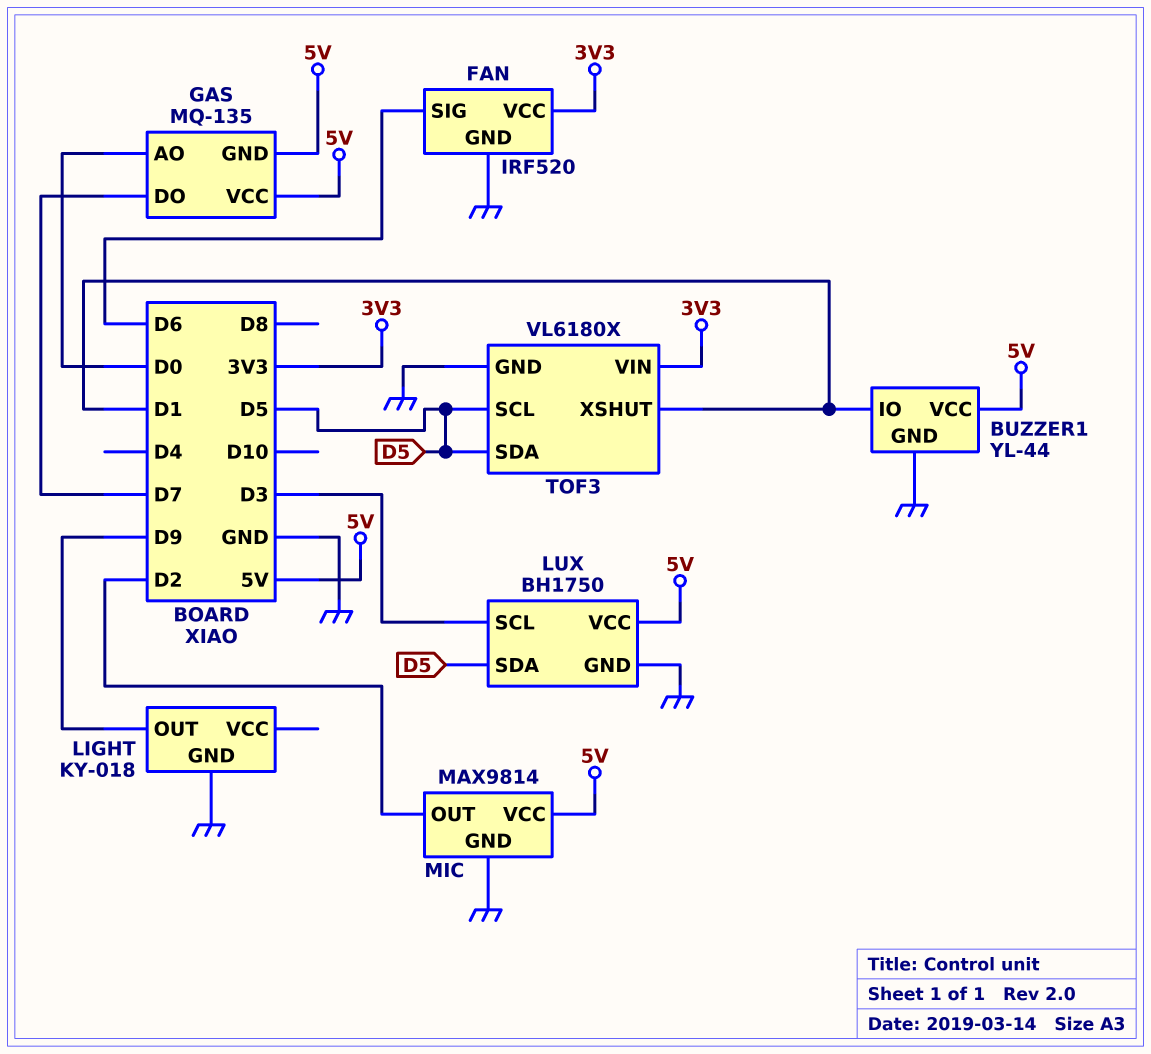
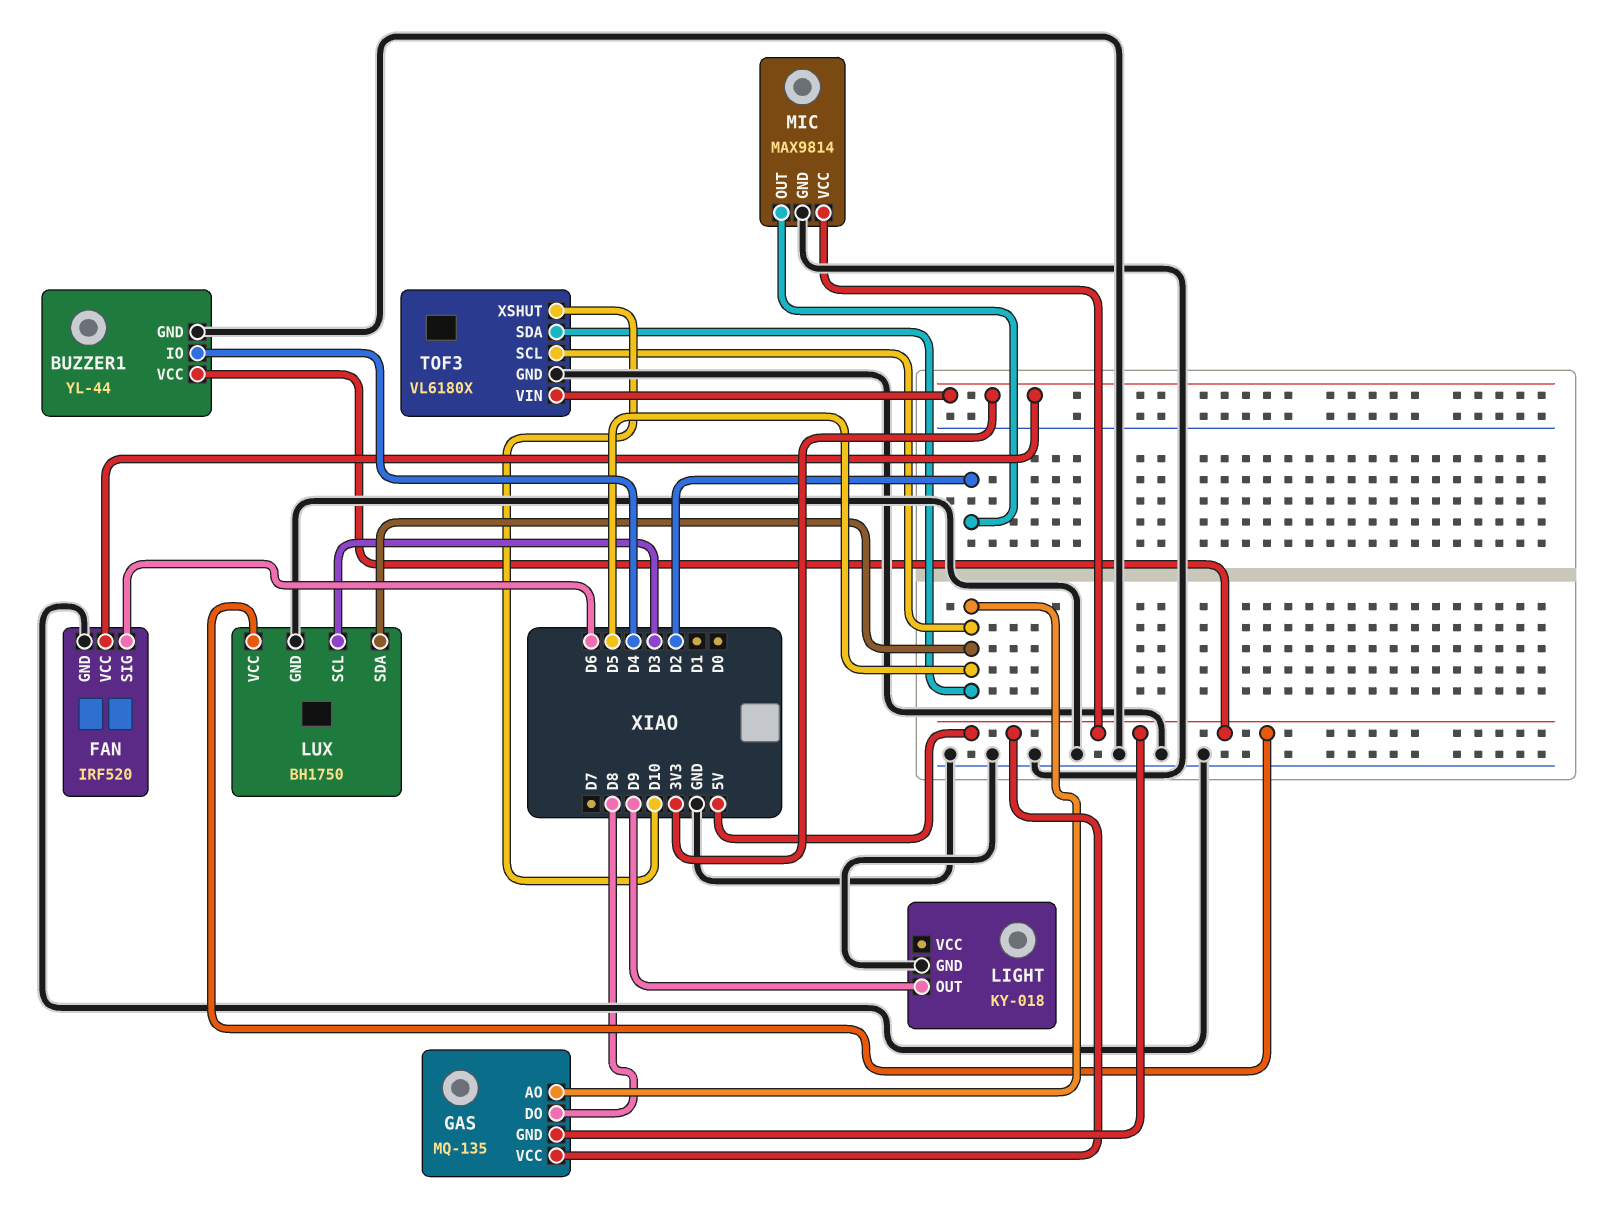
BUZZER1 pin IO: D1 -> D4
GAS pin AO: D0 -> D5
GAS pin DO: D7 -> D8
TOF3 pin XSHUT: D1 -> D10

